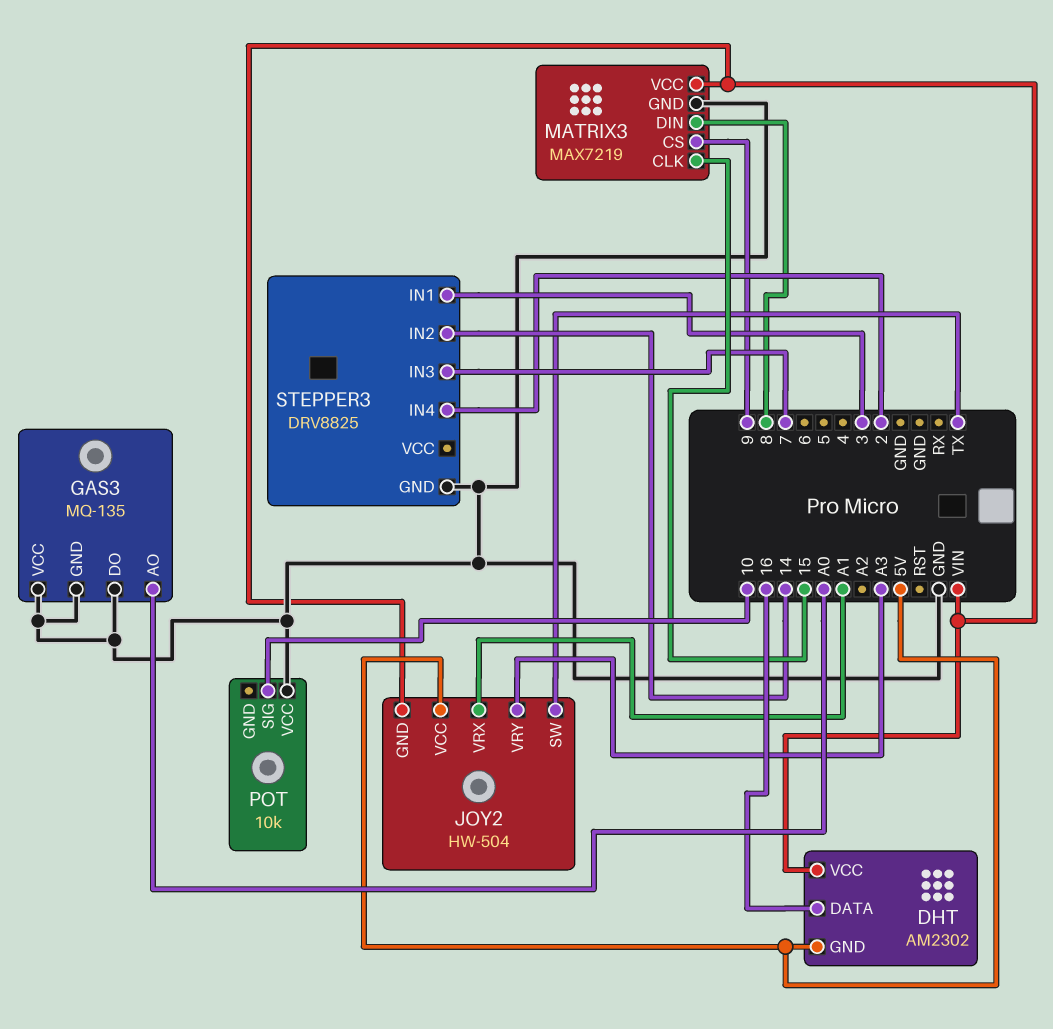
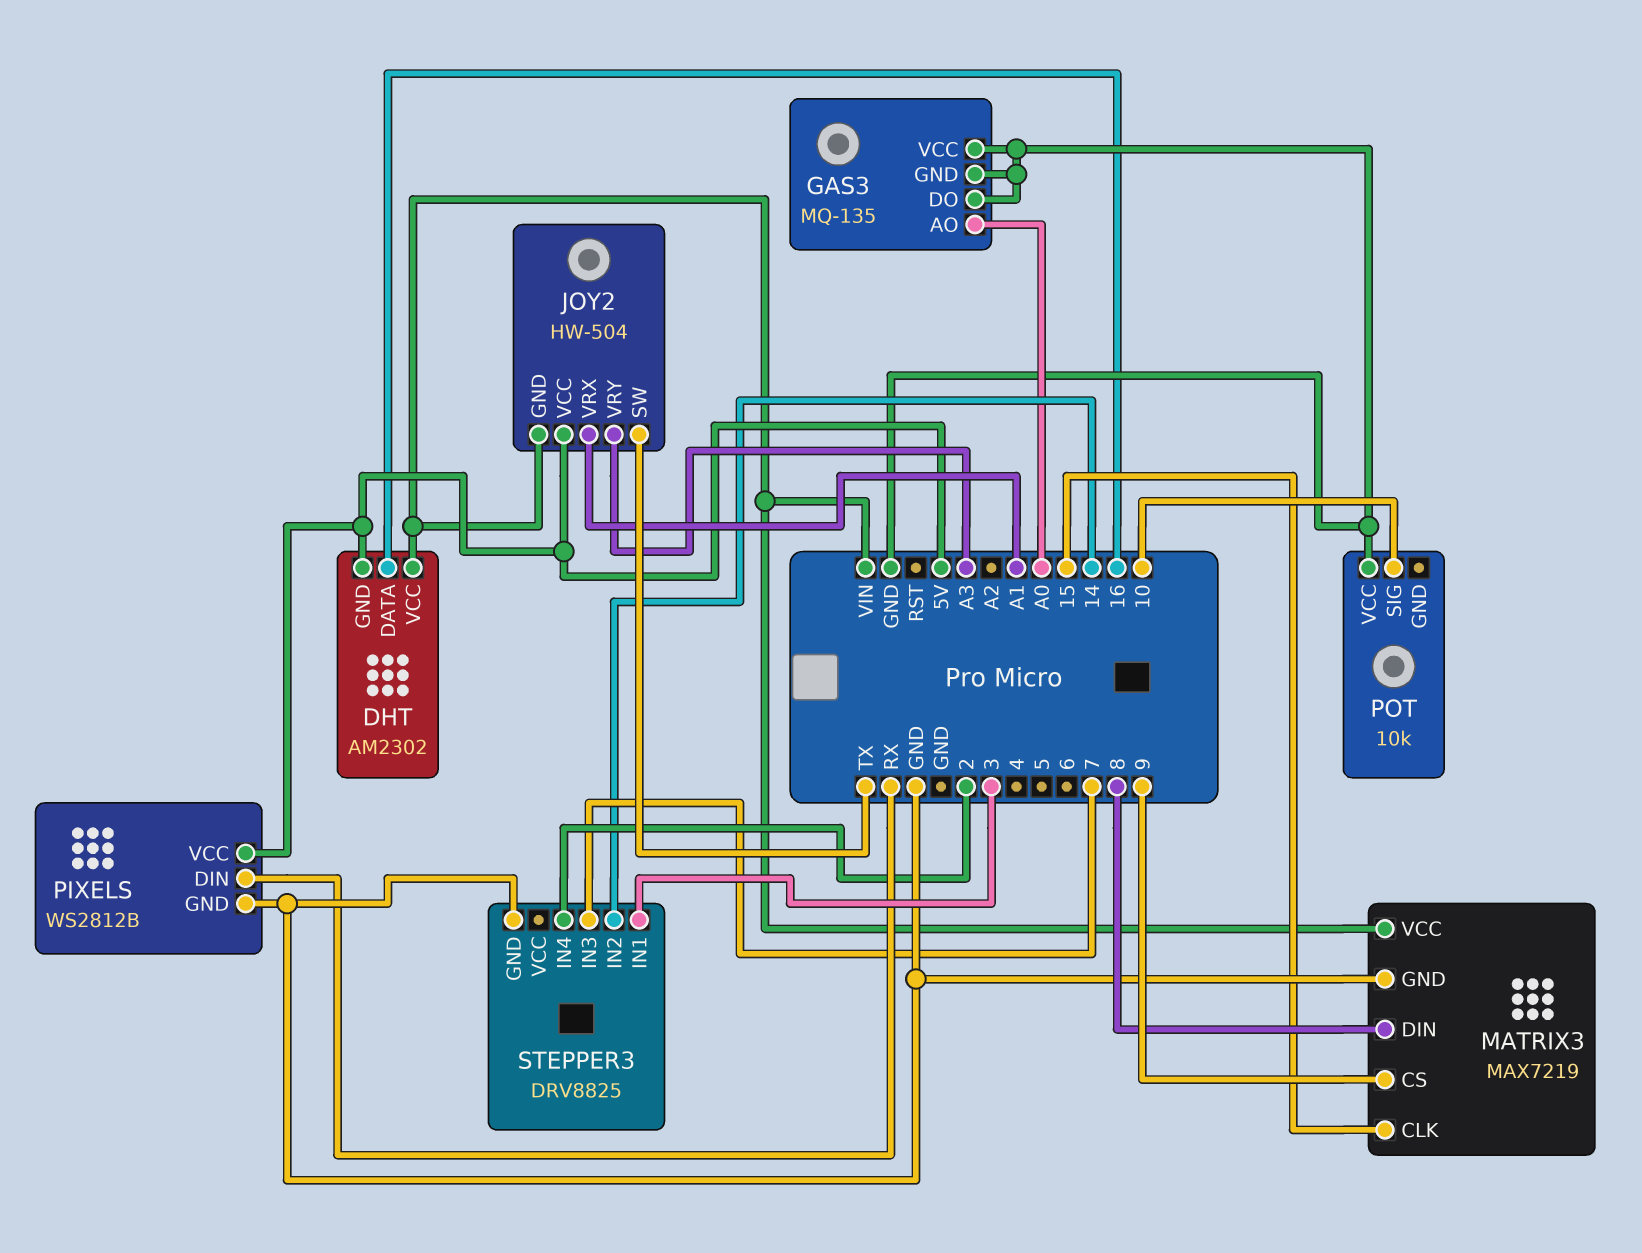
PIXELS: none -> WS2812B
PIXELS pin DIN: none -> RX
PIXELS pin GND: none -> GND
PIXELS pin VCC: none -> 5V

